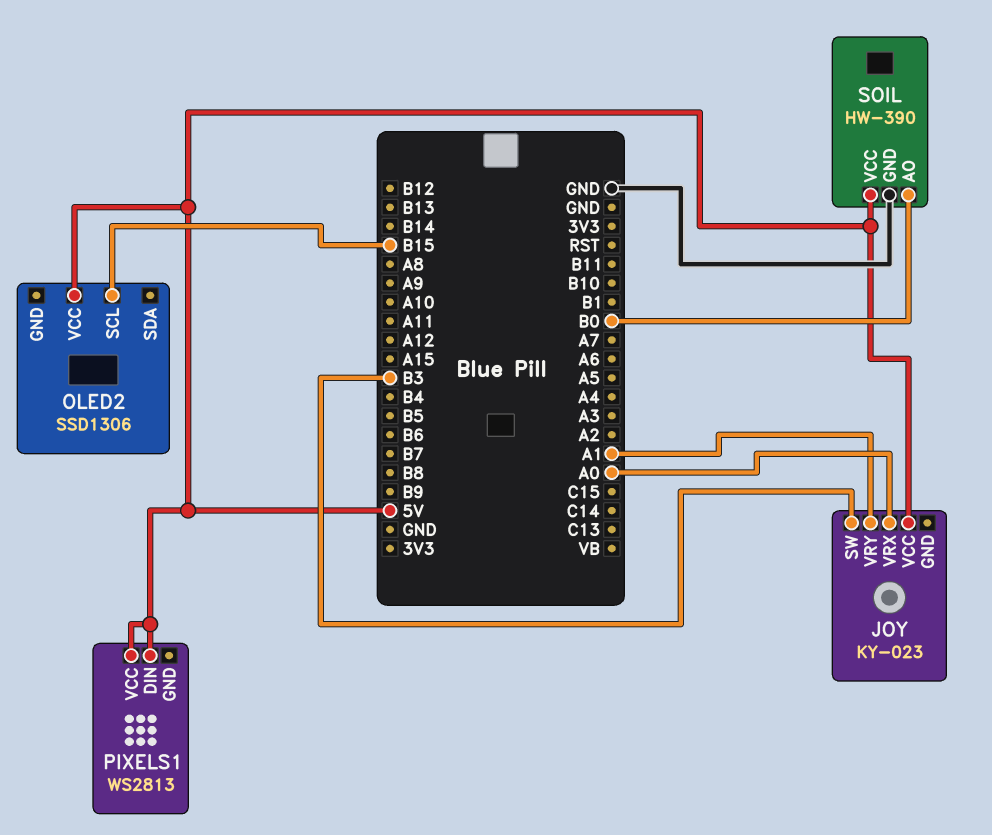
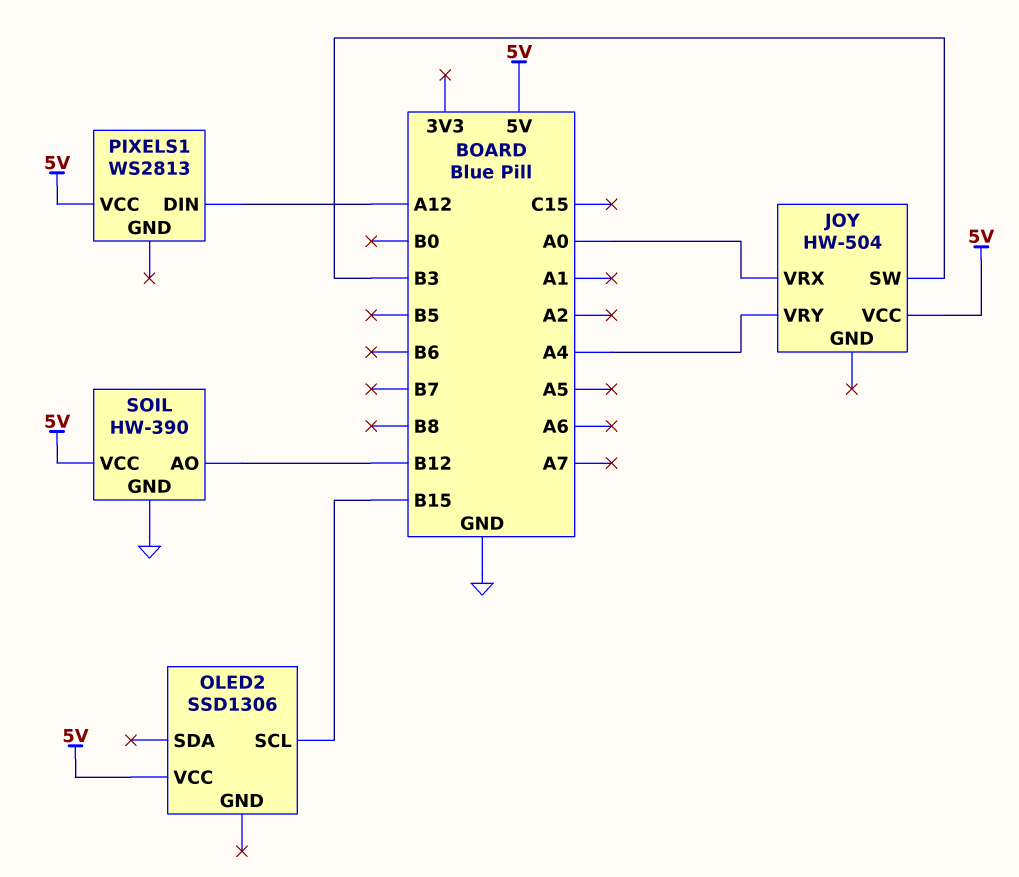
JOY: KY-023 -> HW-504
JOY pin VRY: A1 -> A4
PIXELS1 pin DIN: 5V -> A12
SOIL pin AO: B0 -> B12

